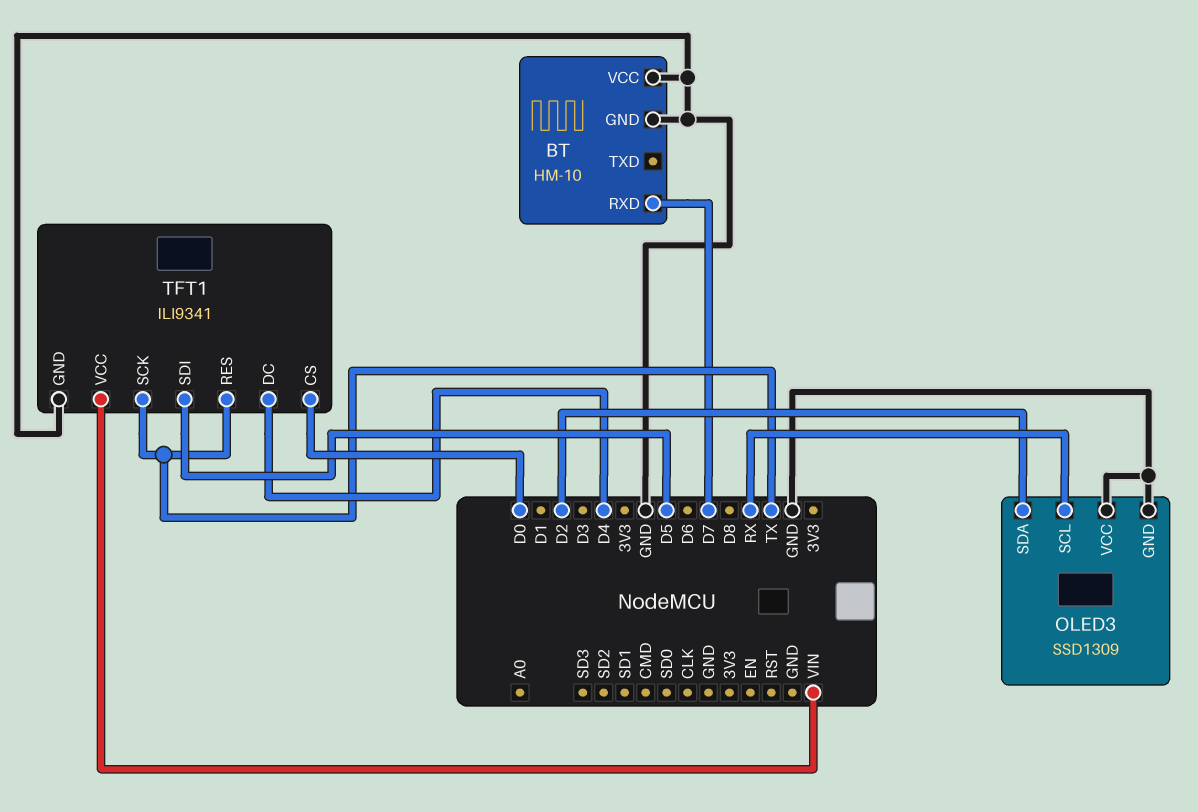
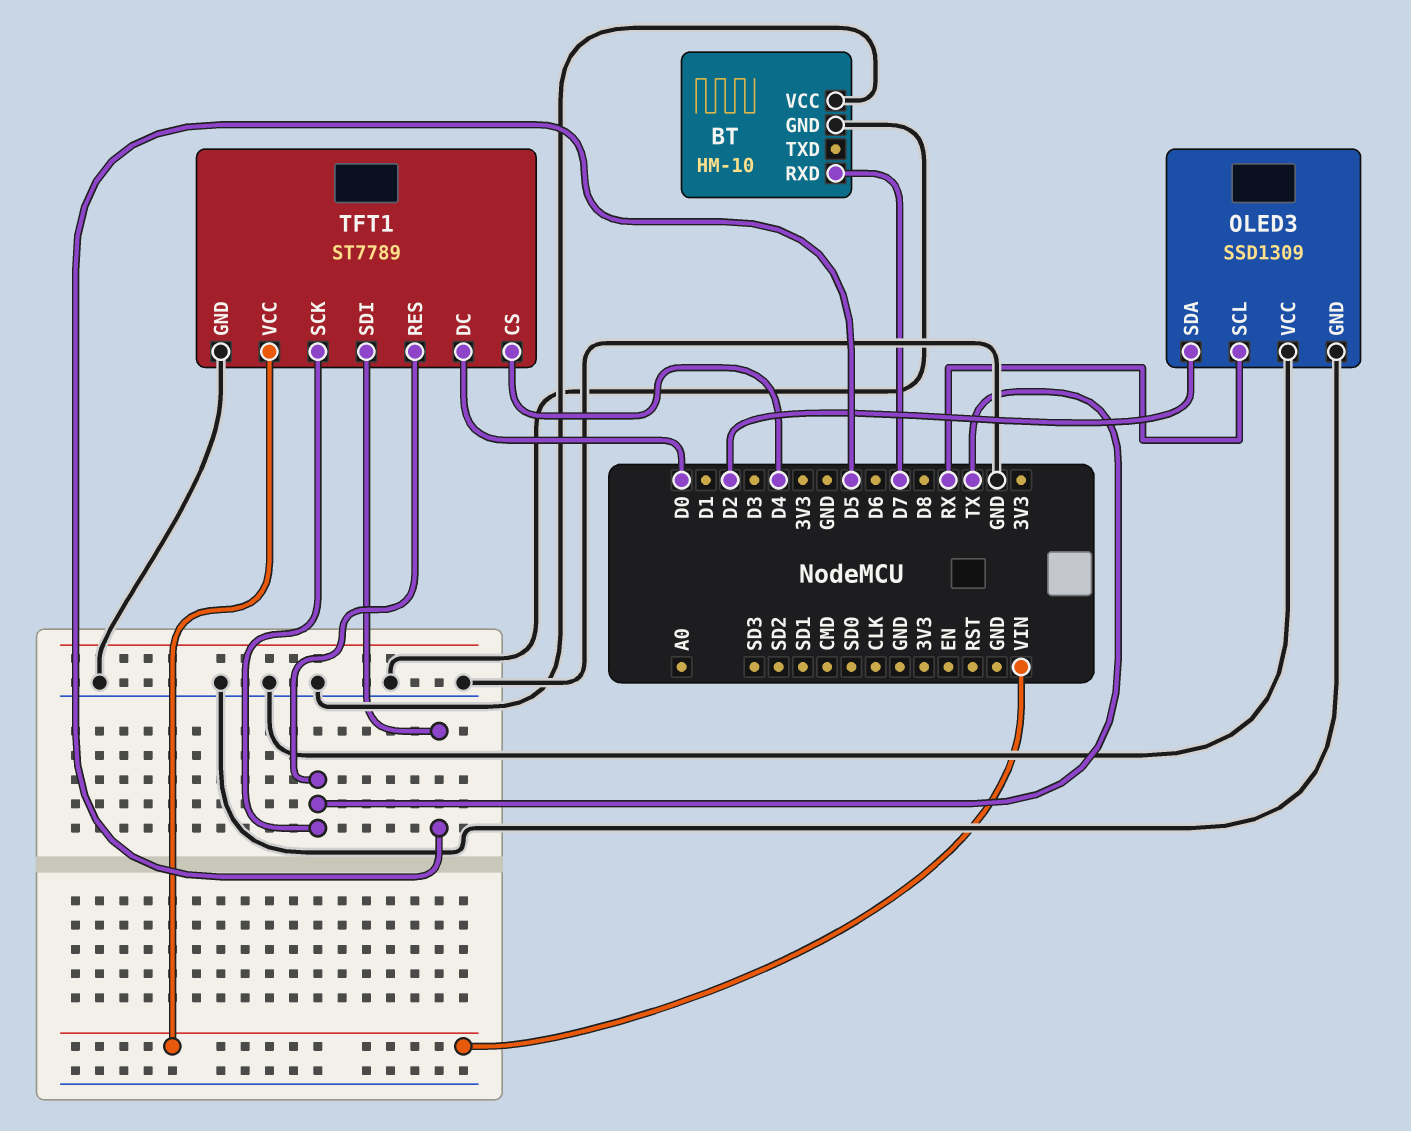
TFT1: ILI9341 -> ST7789
TFT1 pin CS: D0 -> D4
TFT1 pin DC: D4 -> D0

